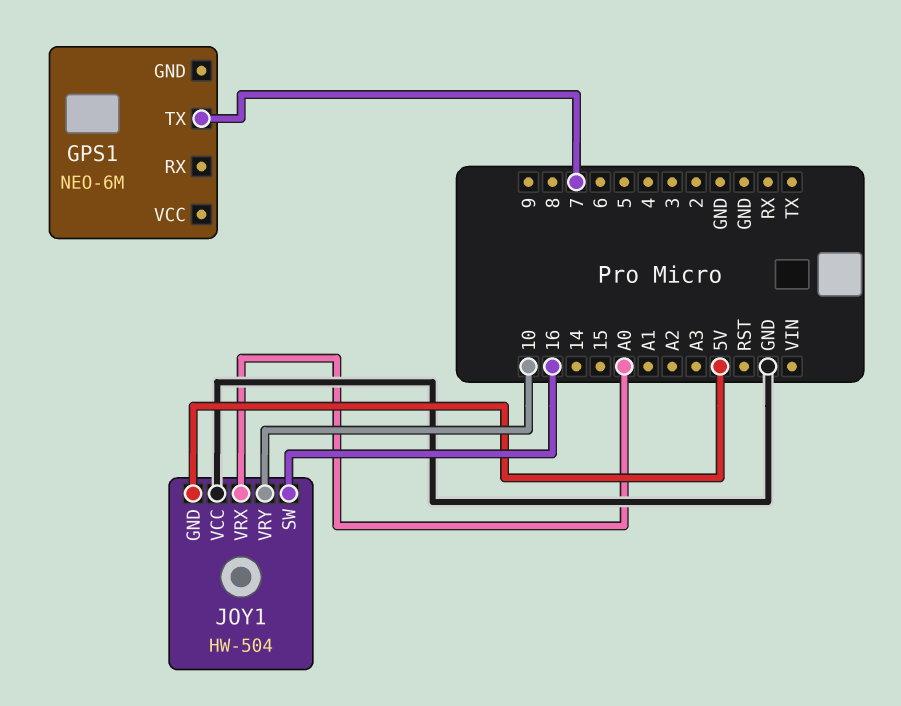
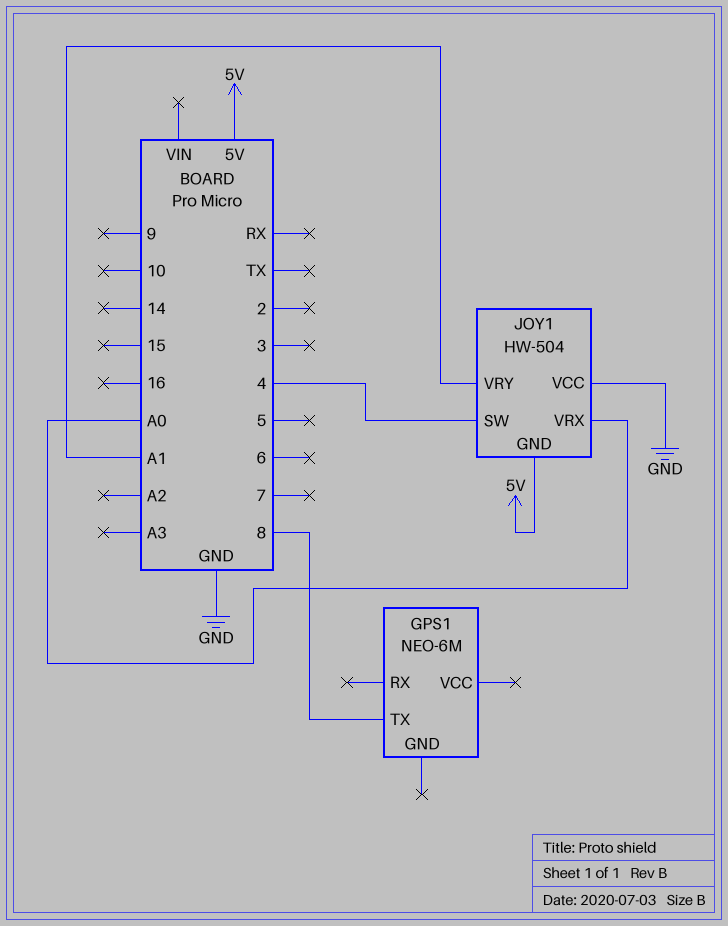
GPS1 pin TX: 7 -> 8
JOY1 pin SW: 16 -> 4
JOY1 pin VRY: 10 -> A1

